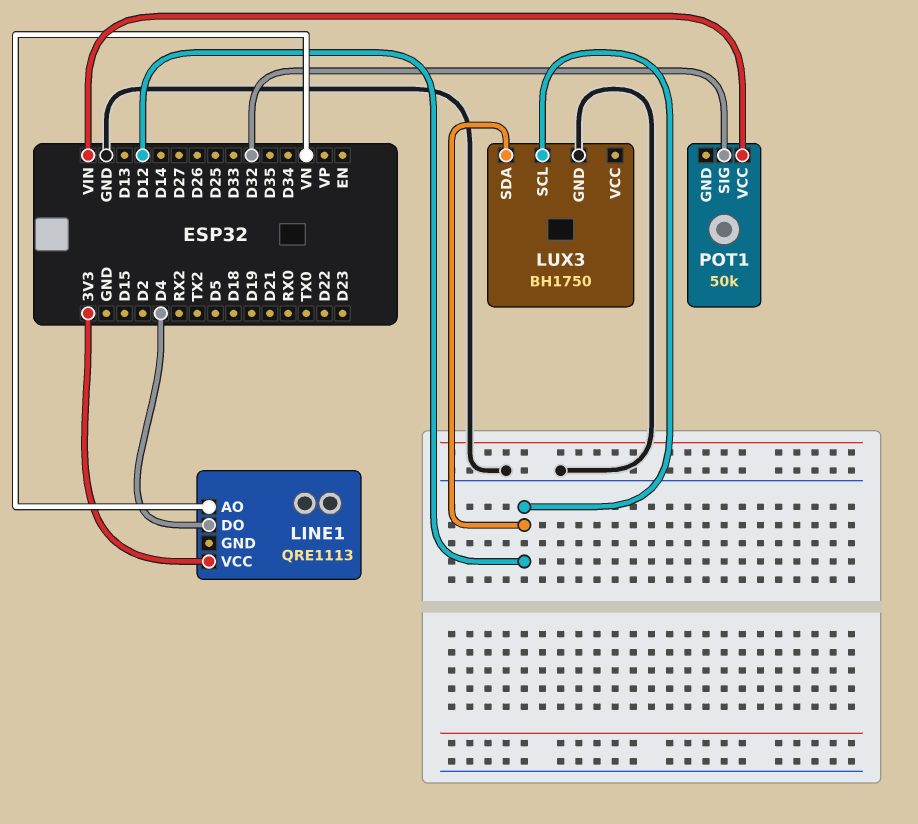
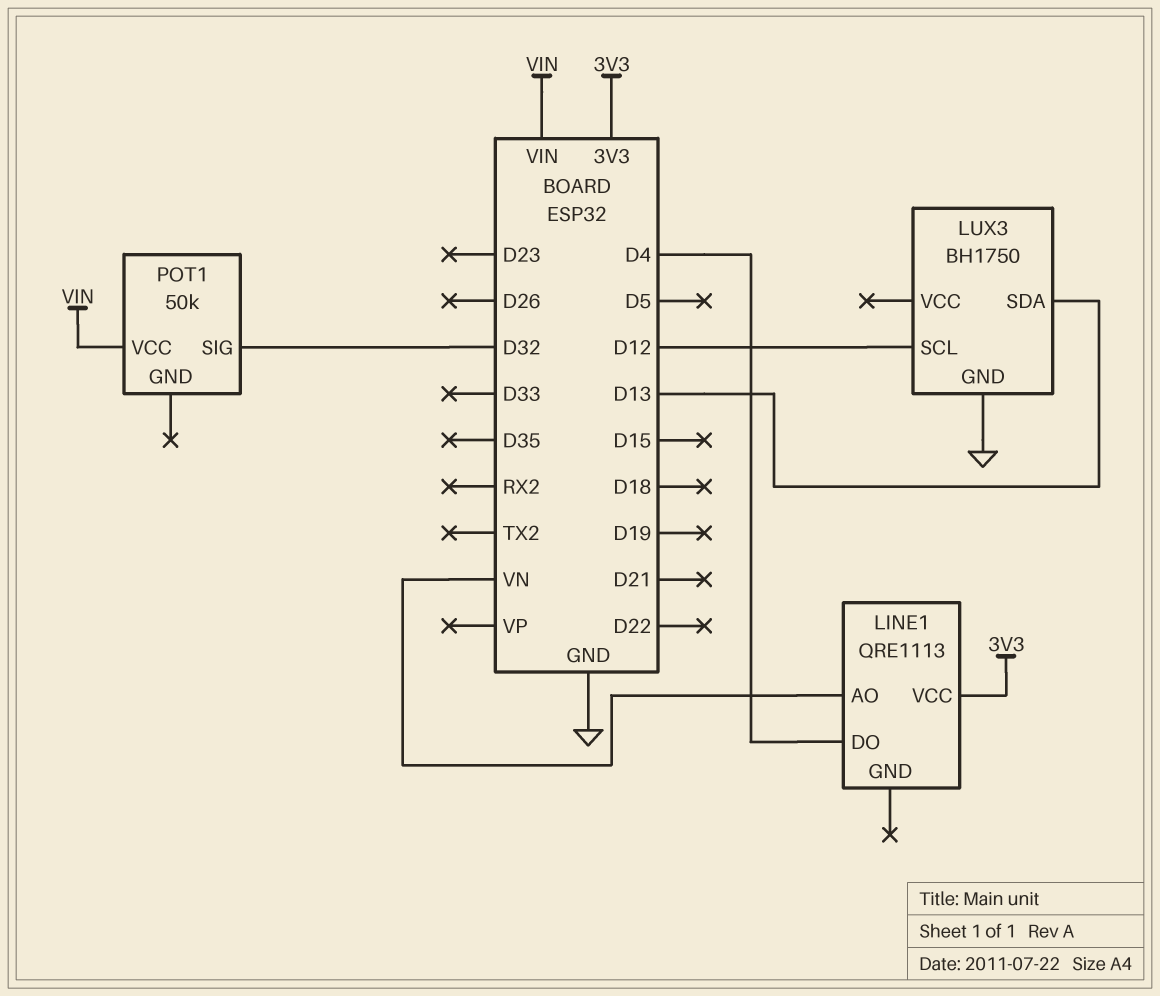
LUX3 pin SDA: D12 -> D13

